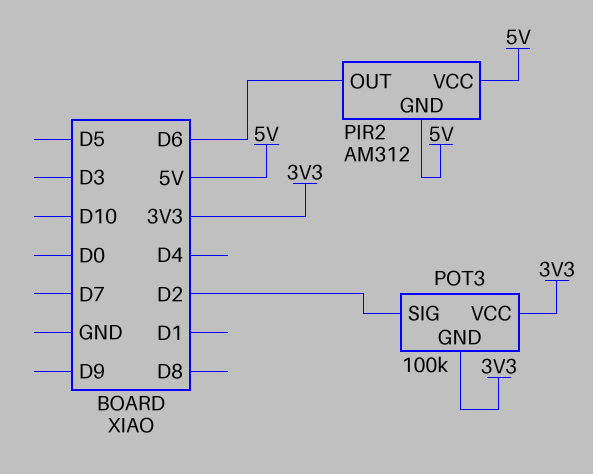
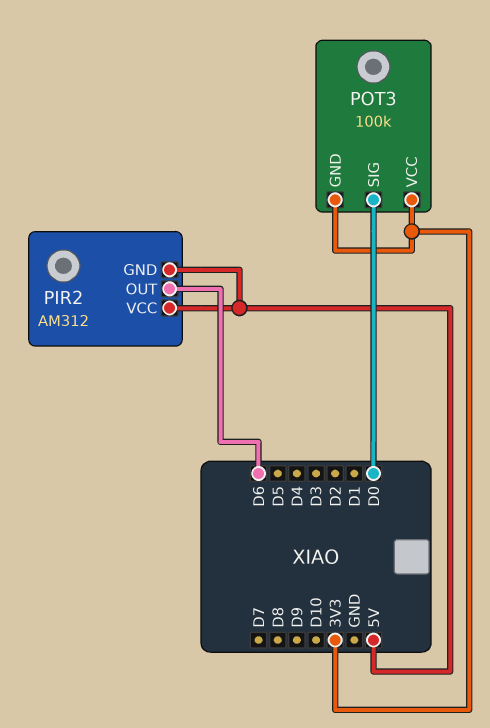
POT3 pin SIG: D2 -> D0

